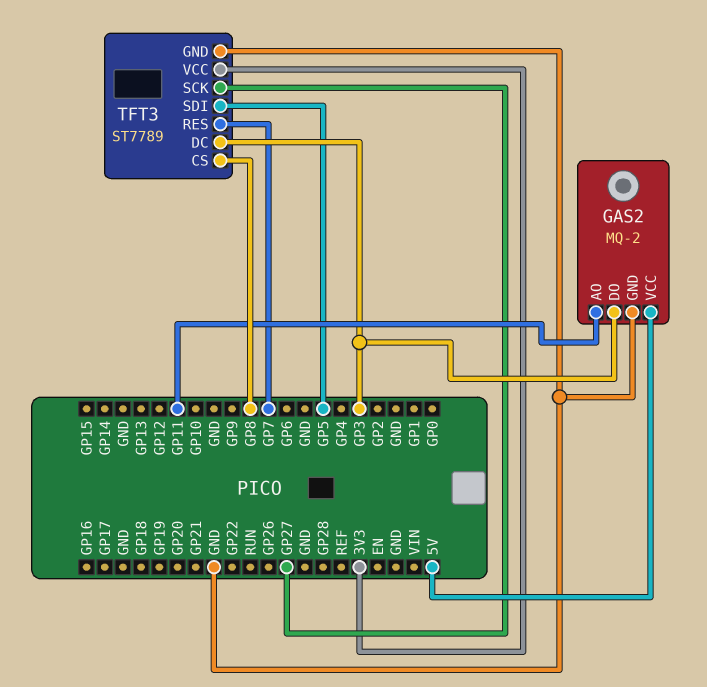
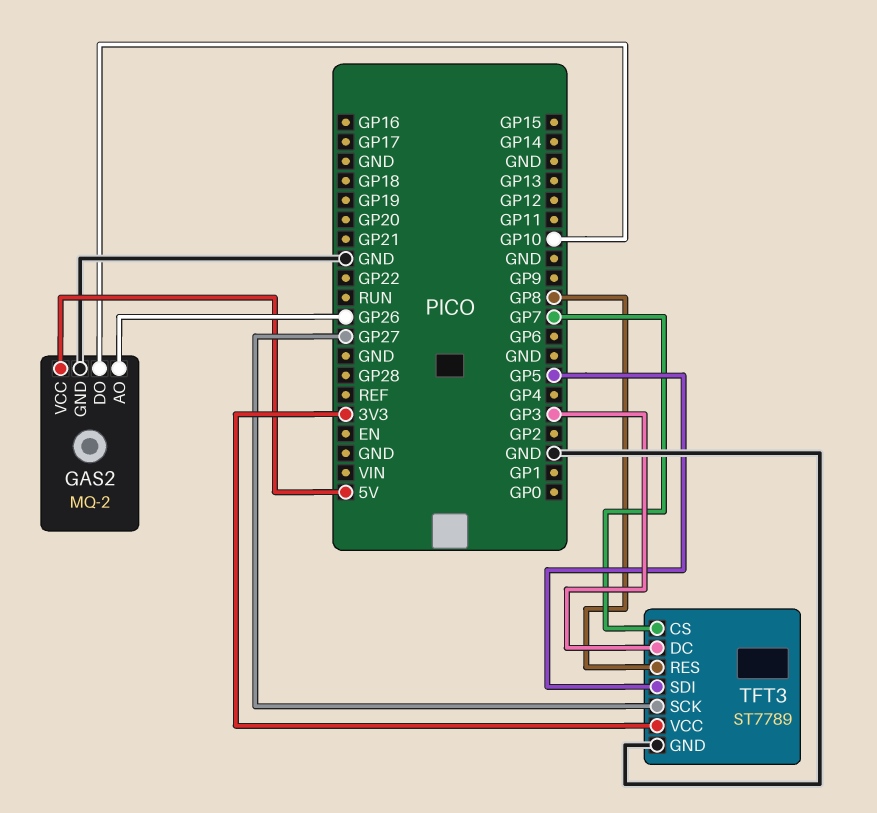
GAS2 pin AO: GP11 -> GP26
GAS2 pin DO: GP3 -> GP10
TFT3 pin CS: GP8 -> GP7
TFT3 pin RES: GP7 -> GP8

